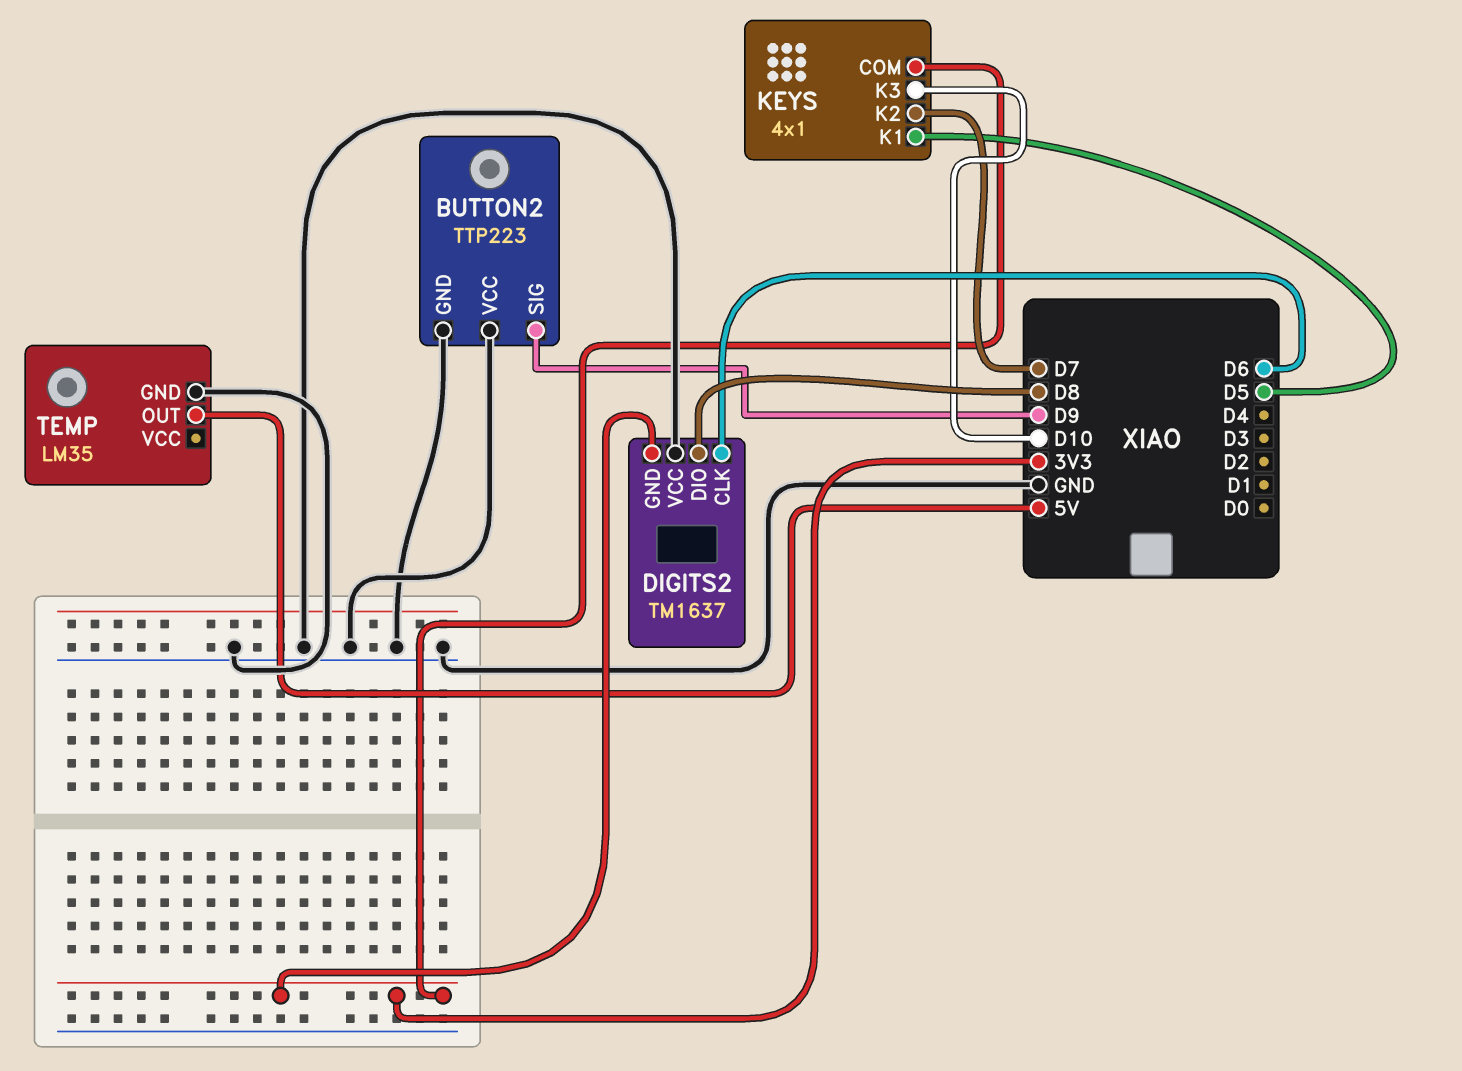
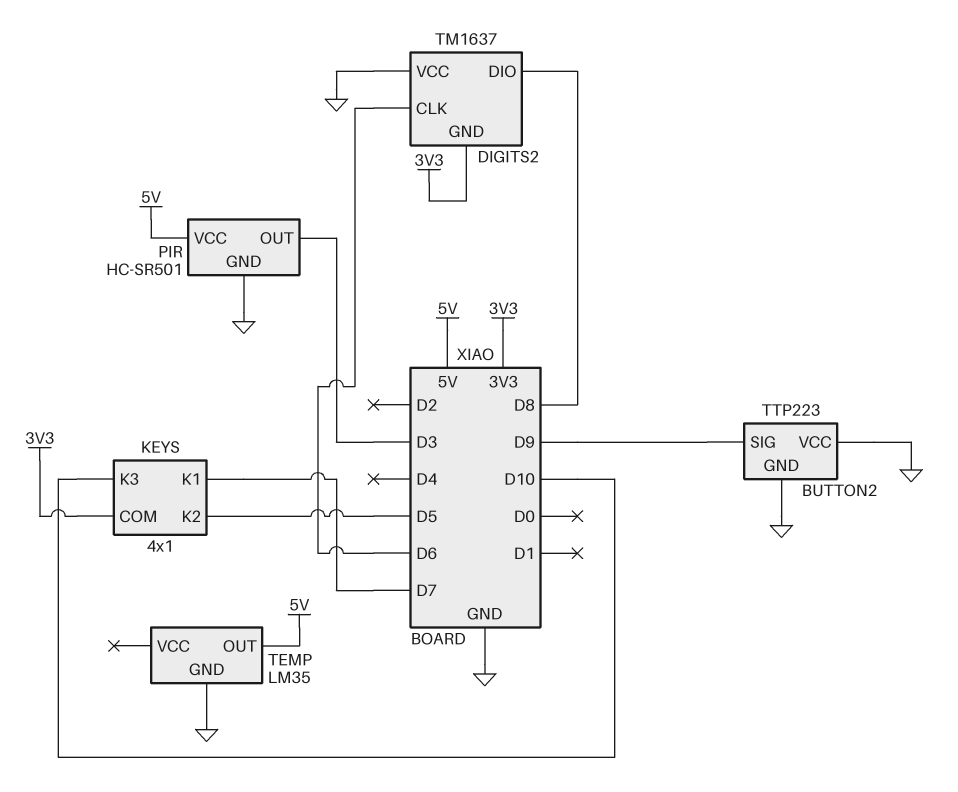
KEYS pin K1: D5 -> D7
KEYS pin K2: D7 -> D5
PIR: none -> HC-SR501
PIR pin GND: none -> GND
PIR pin OUT: none -> D3
PIR pin VCC: none -> 5V

